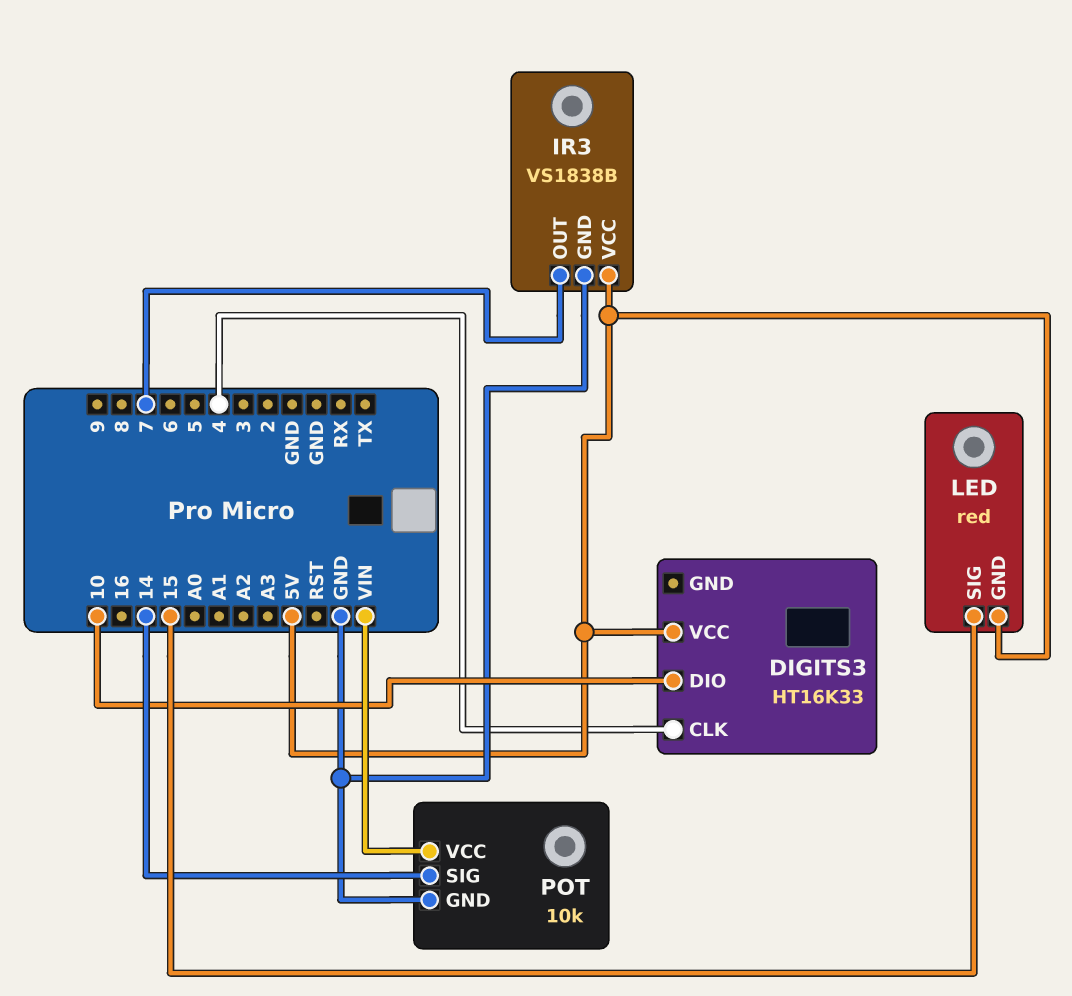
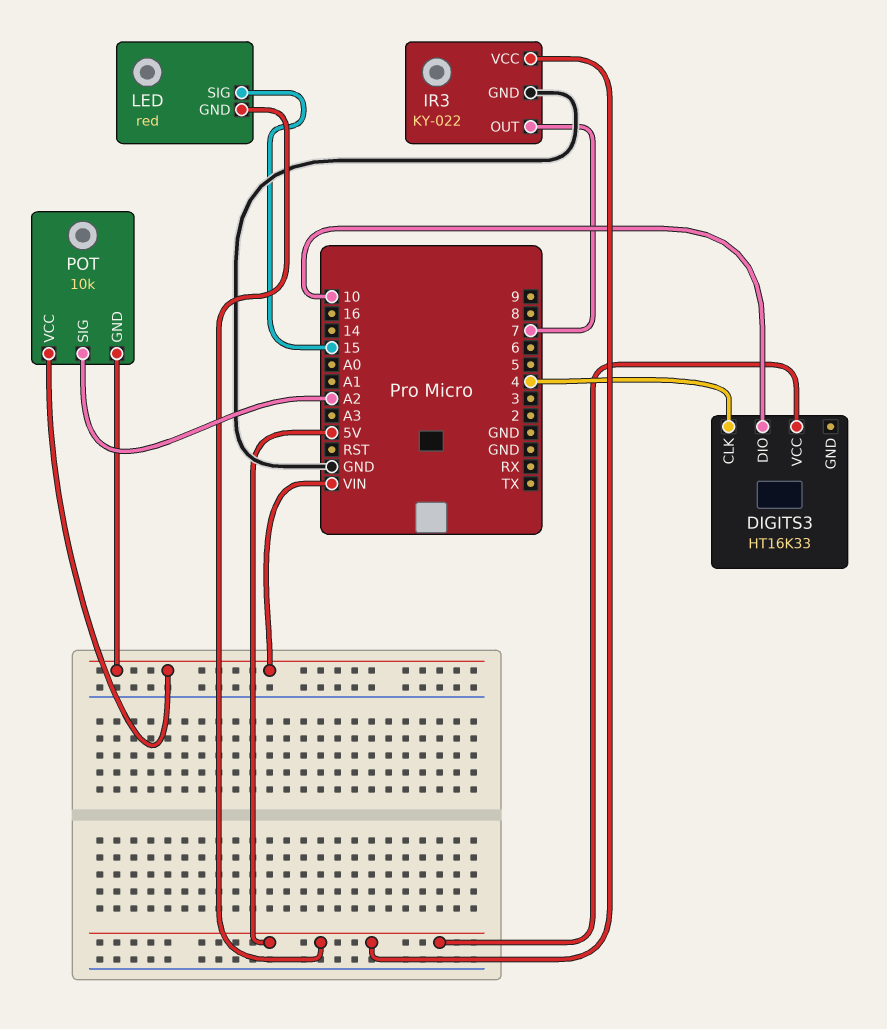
IR3: VS1838B -> KY-022
POT pin GND: GND -> VIN
POT pin SIG: 14 -> A2

